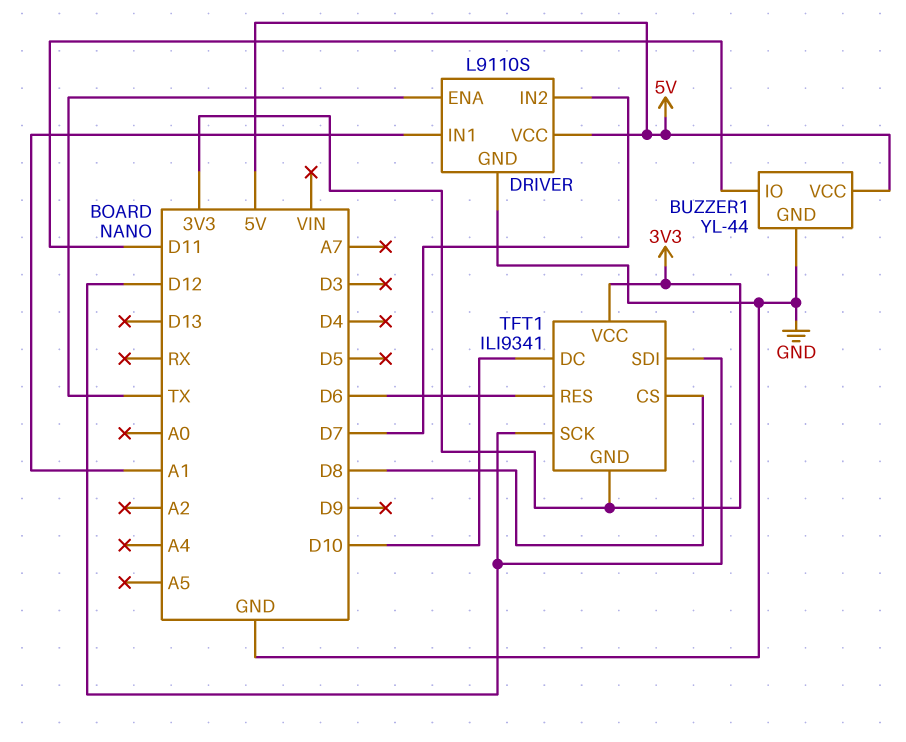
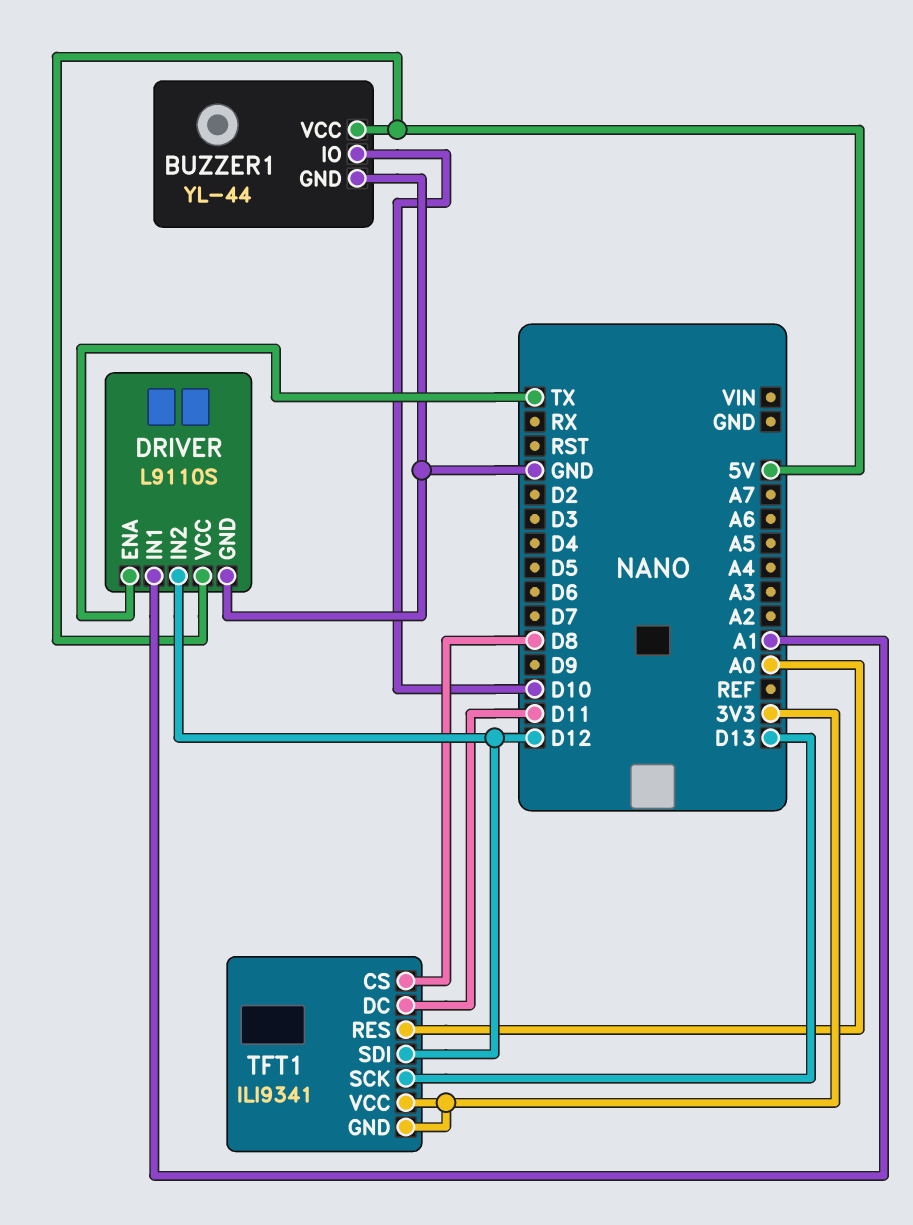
BUZZER1 pin IO: D11 -> D10
DRIVER pin IN2: D7 -> D12
TFT1 pin DC: D10 -> D11
TFT1 pin RES: D6 -> A0
TFT1 pin SCK: D12 -> D13

